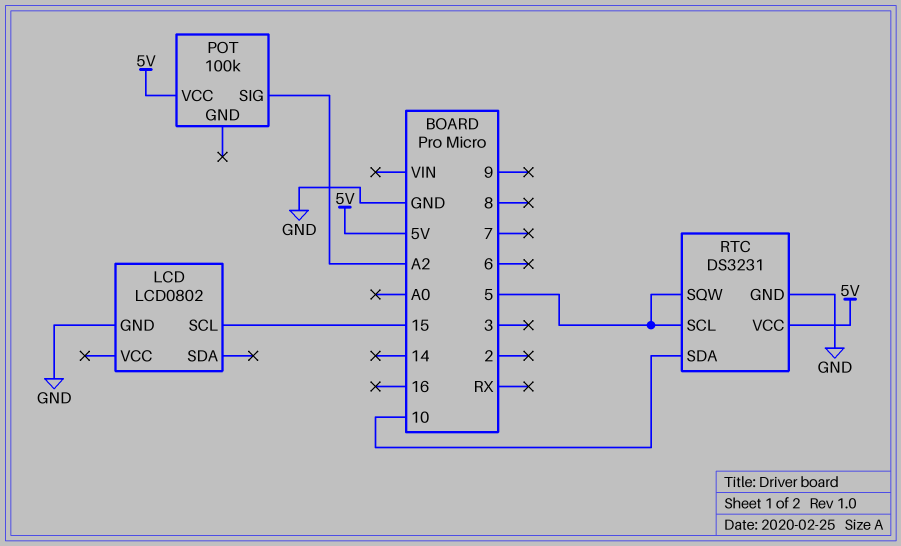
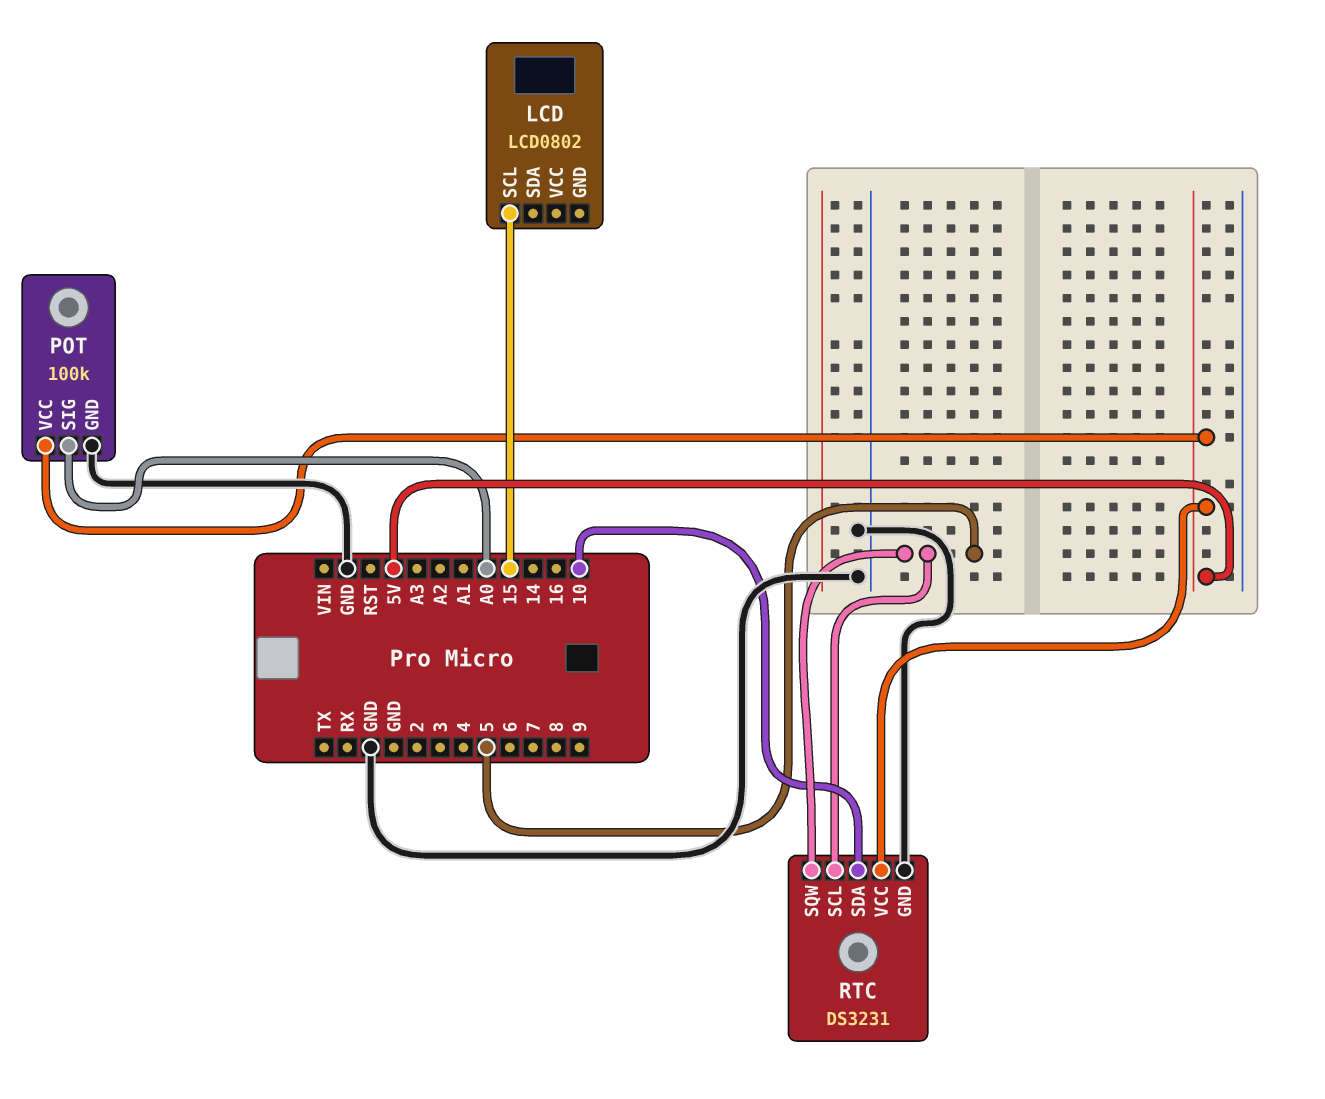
LCD pin GND: GND -> none
POT pin GND: none -> GND
POT pin SIG: A2 -> A0

